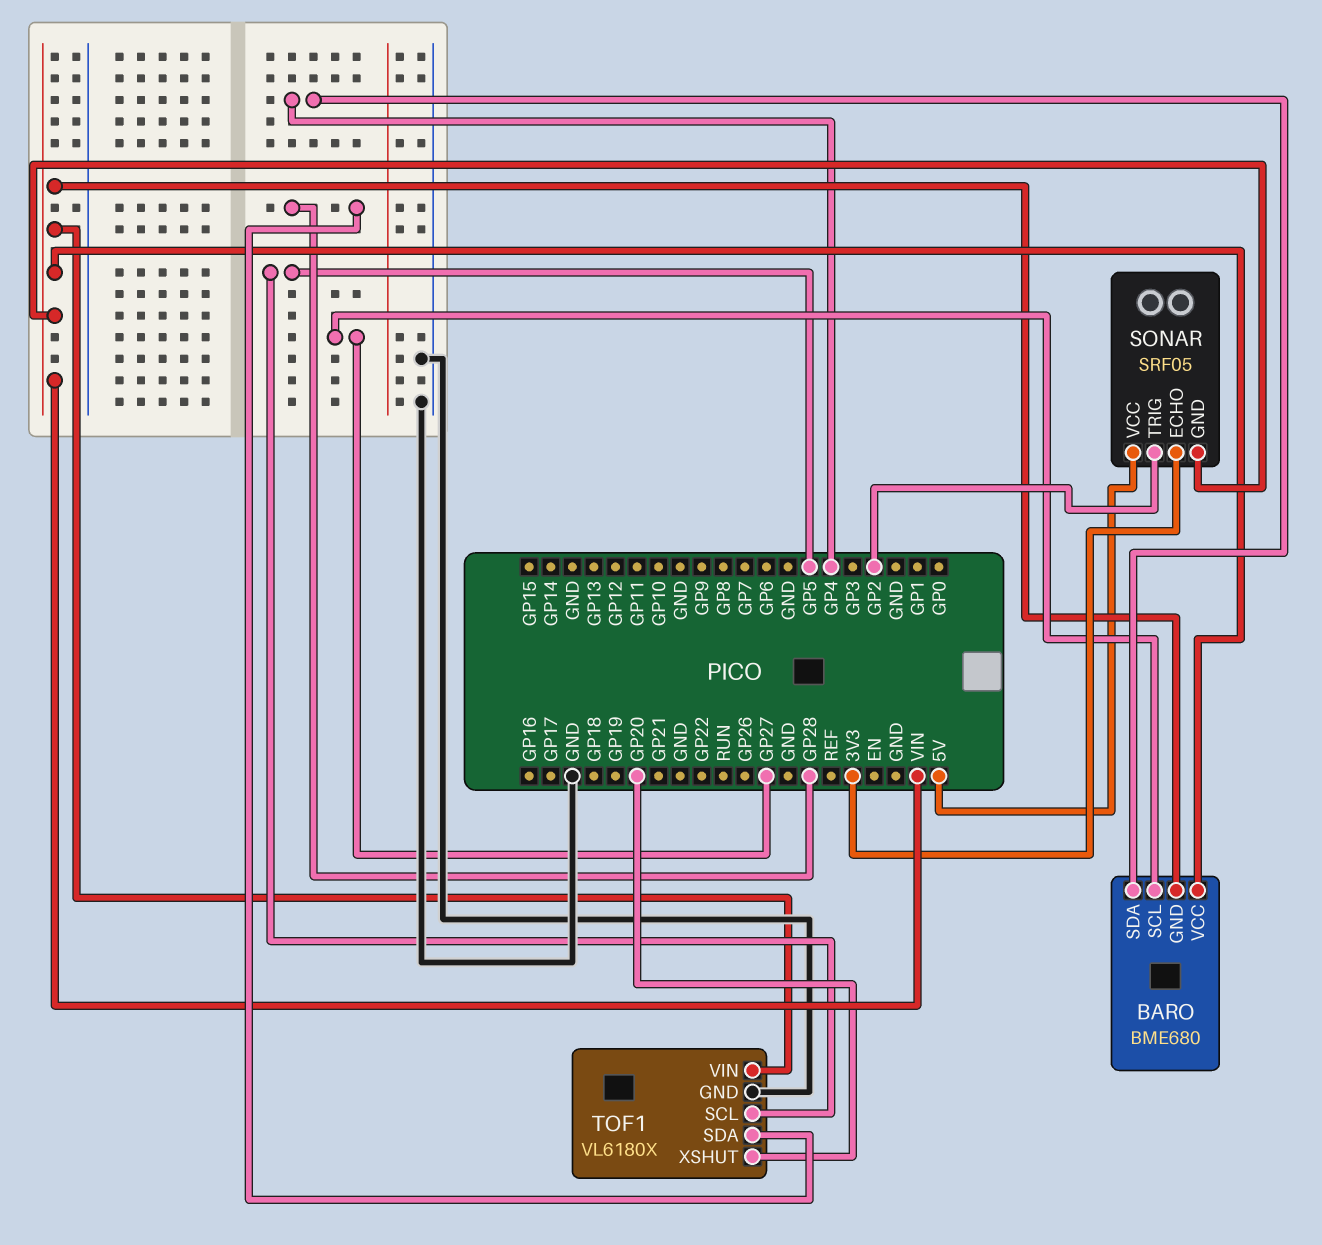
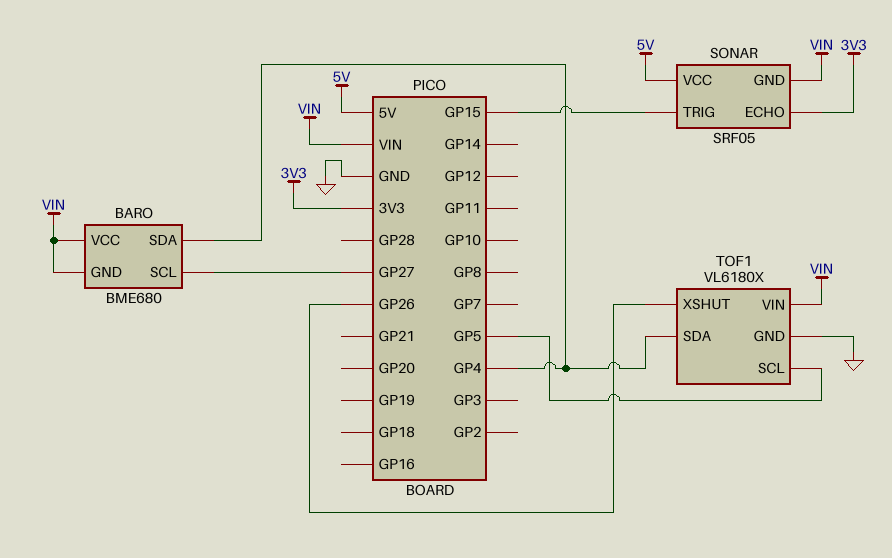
SONAR pin TRIG: GP2 -> GP15
TOF1 pin SDA: GP28 -> GP4
TOF1 pin XSHUT: GP20 -> GP26

